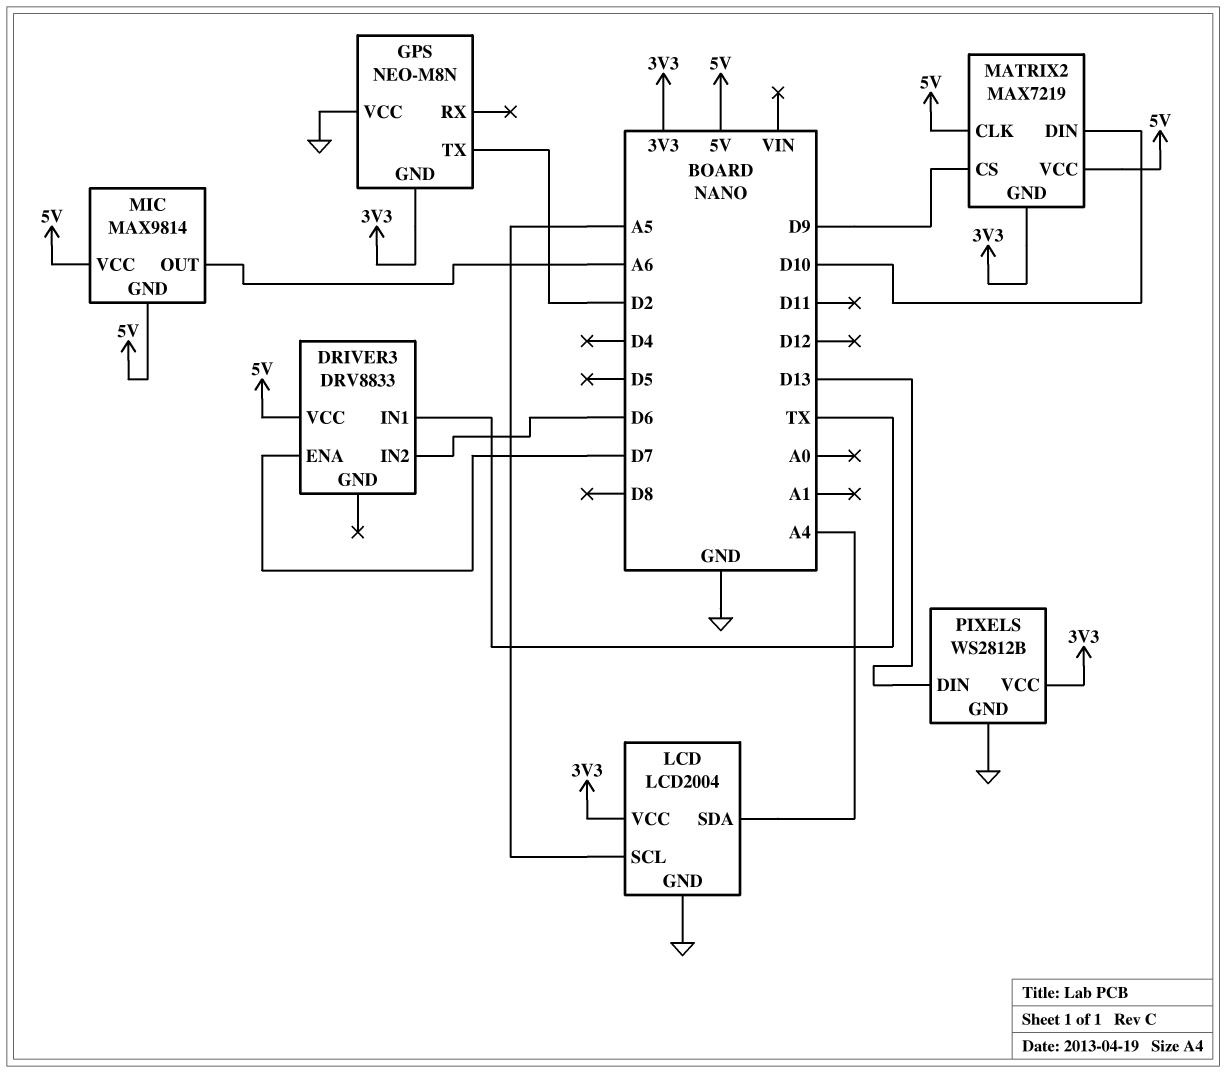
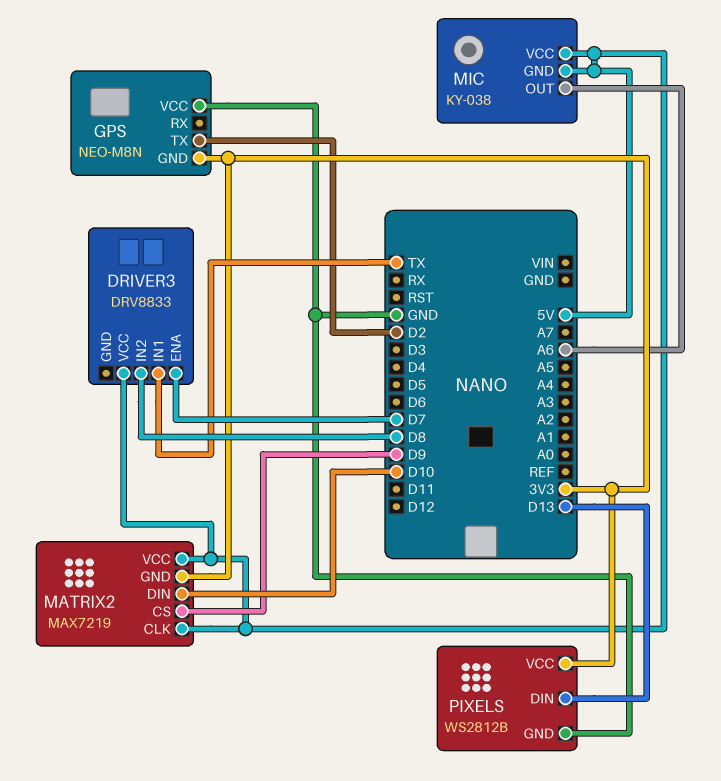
DRIVER3 pin IN2: D6 -> D8
LCD: LCD2004 -> none
LCD pin GND: GND -> none
LCD pin SCL: A5 -> none
LCD pin SDA: A4 -> none
LCD pin VCC: 3V3 -> none
MIC: MAX9814 -> KY-038

